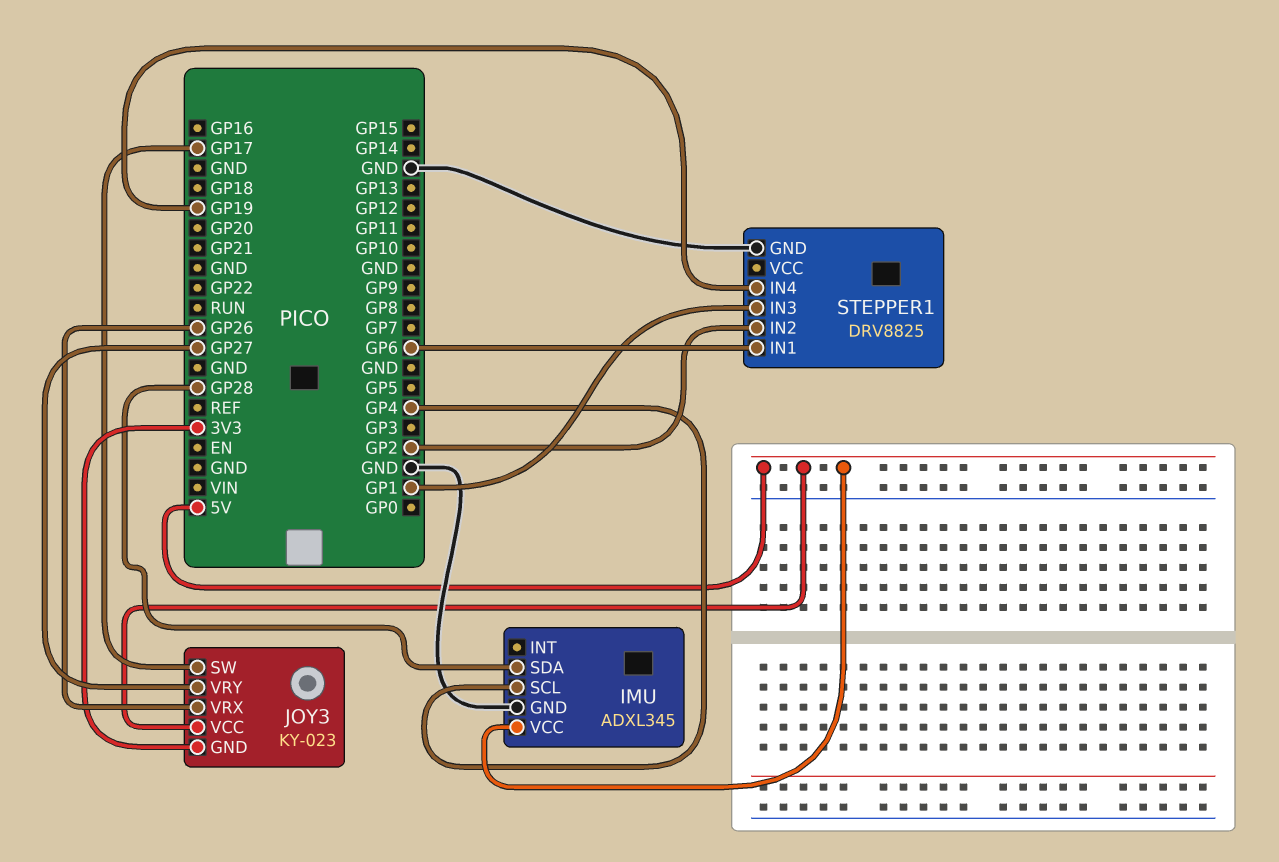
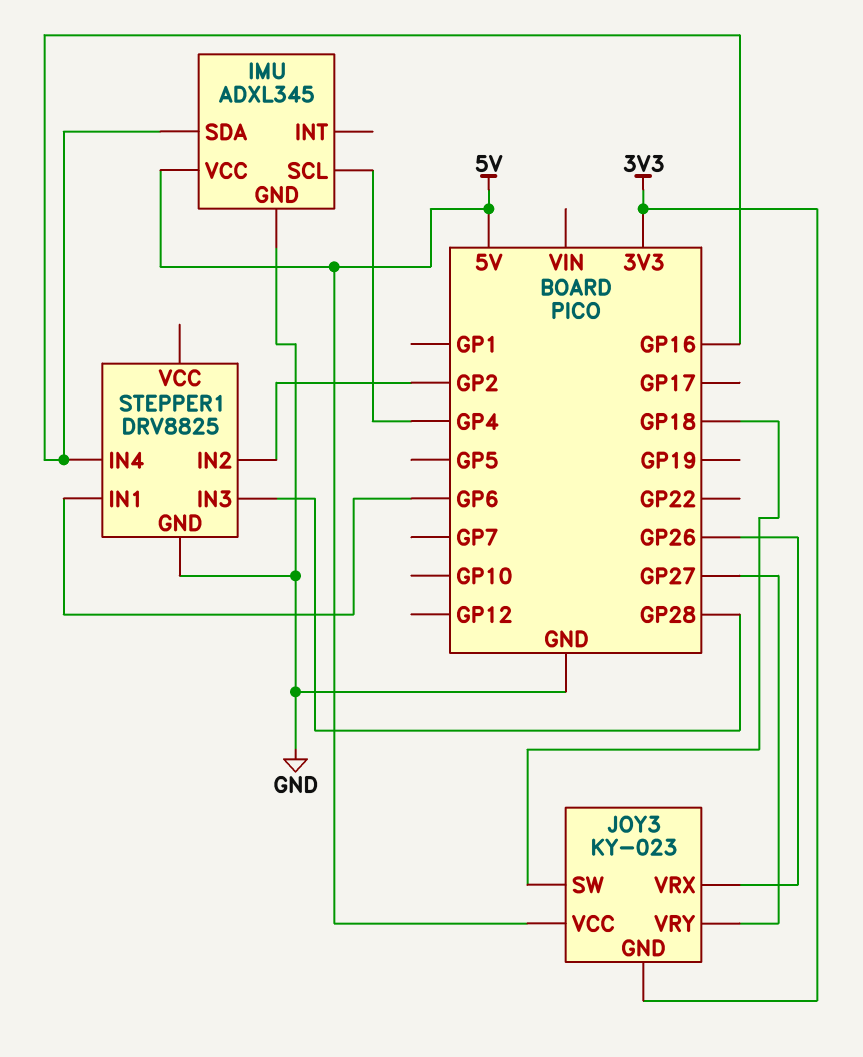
IMU pin SDA: GP28 -> GP16
JOY3 pin SW: GP17 -> GP18
STEPPER1 pin IN3: GP1 -> GP28
STEPPER1 pin IN4: GP19 -> GP16

